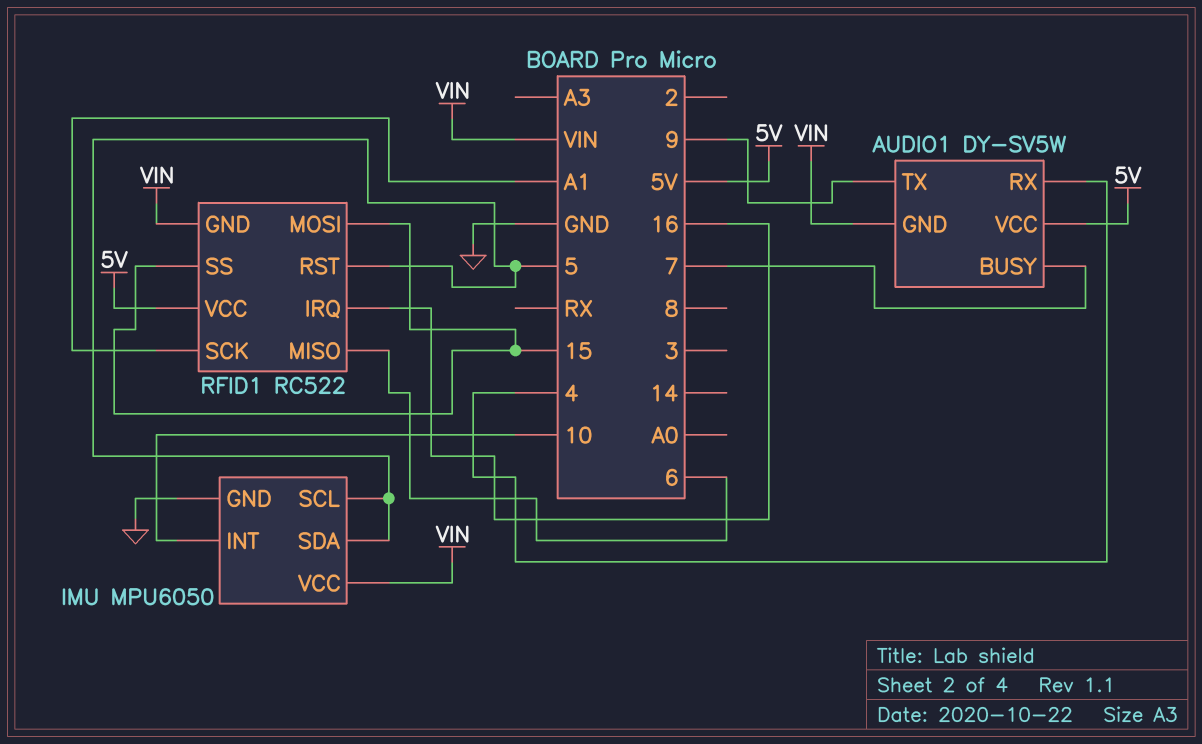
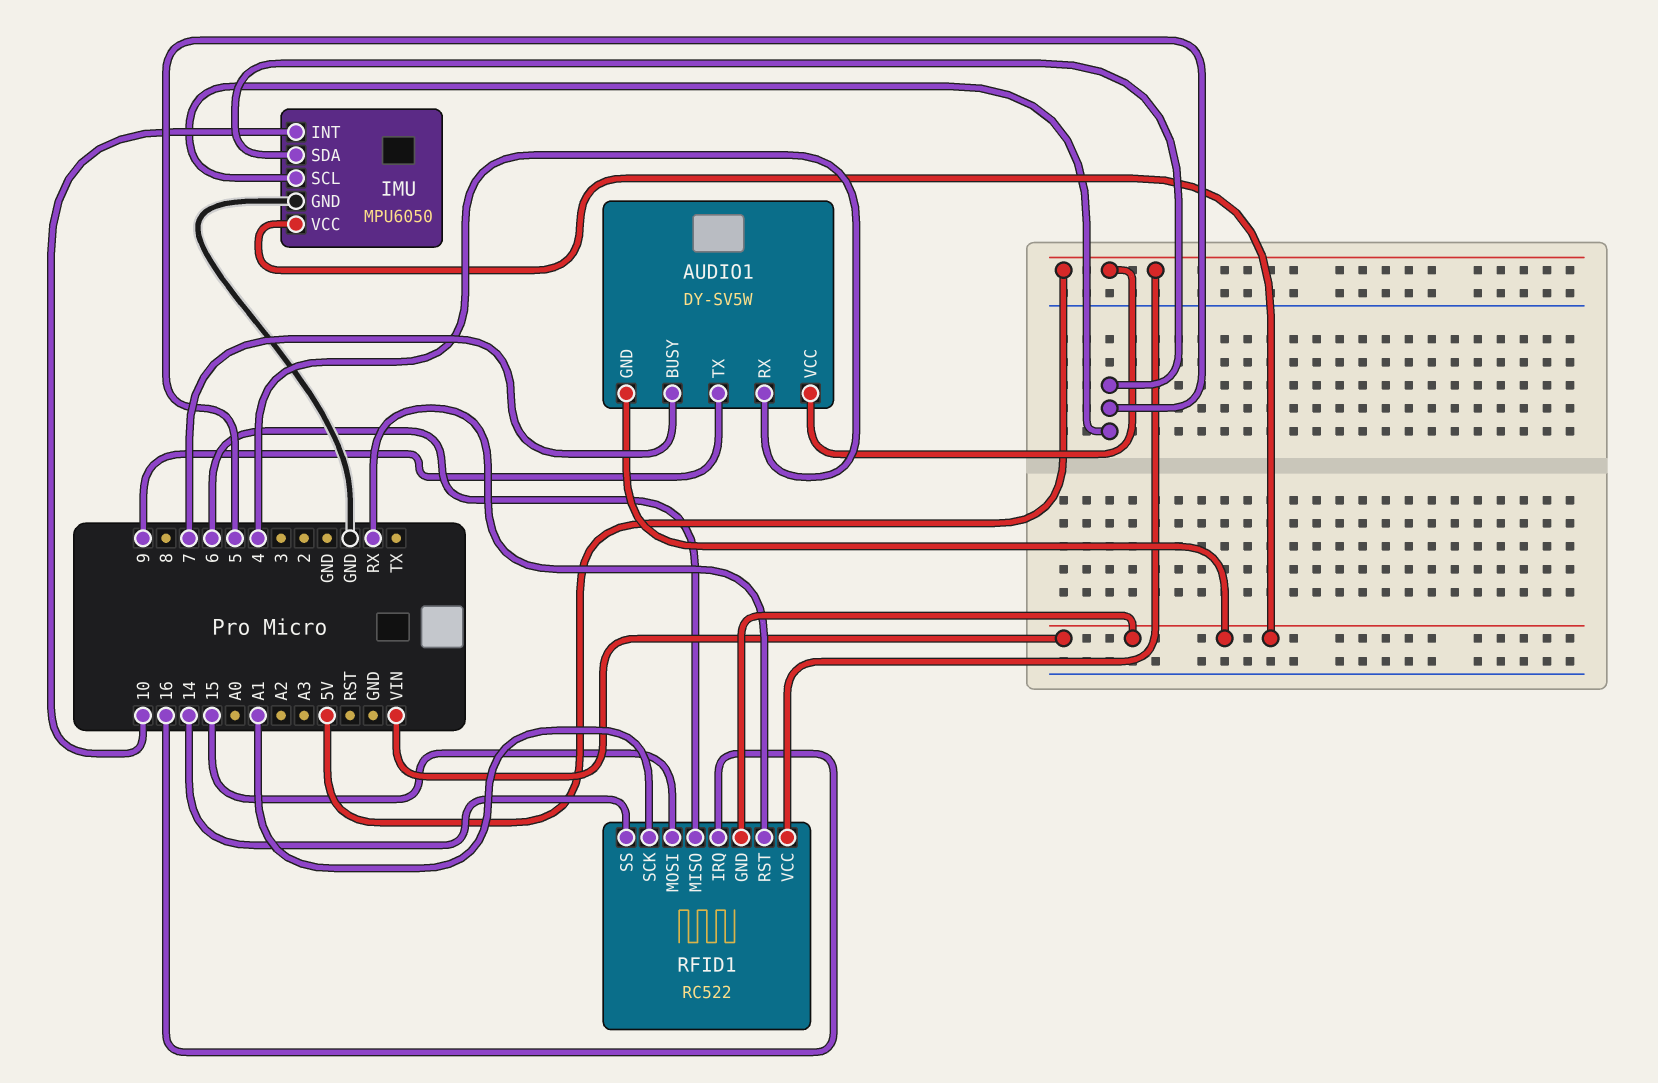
RFID1 pin RST: 5 -> RX
RFID1 pin SS: 15 -> 14

